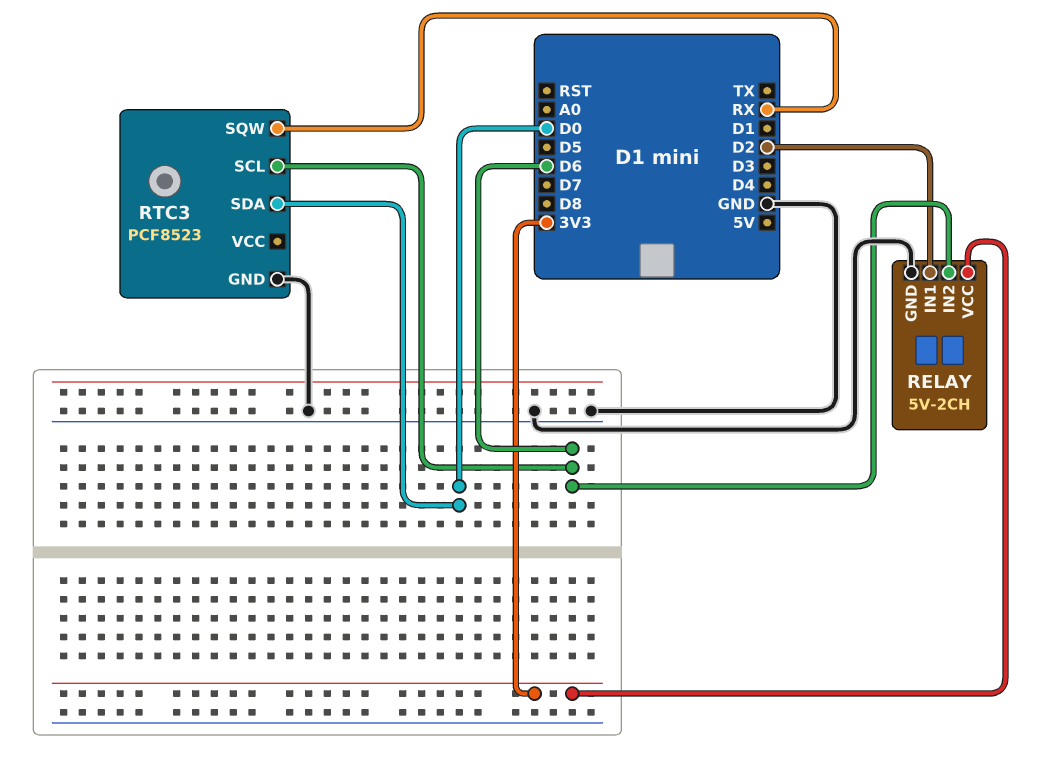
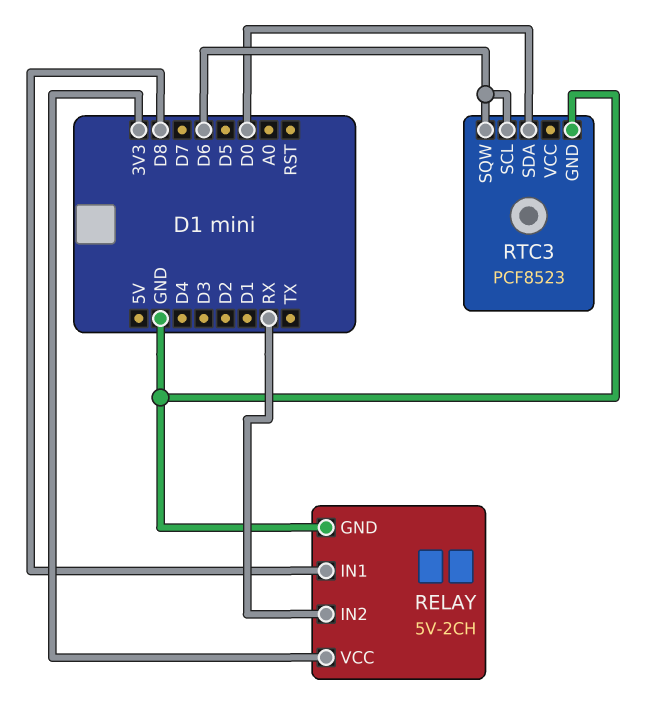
RELAY pin IN1: D2 -> D8
RELAY pin IN2: D6 -> RX
RTC3 pin SQW: RX -> D6

